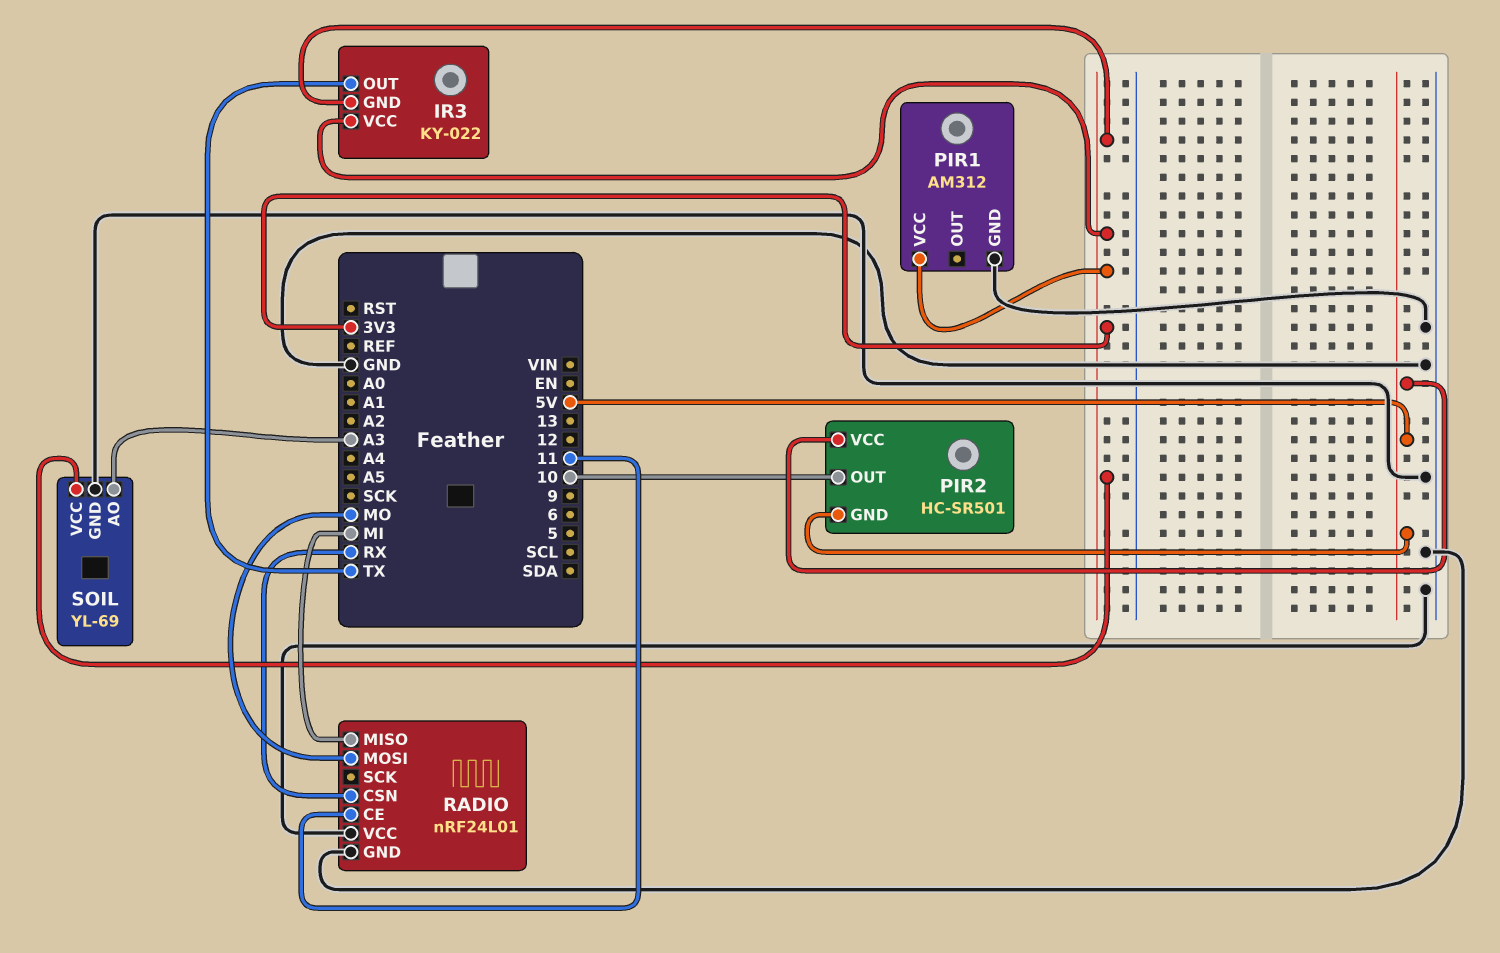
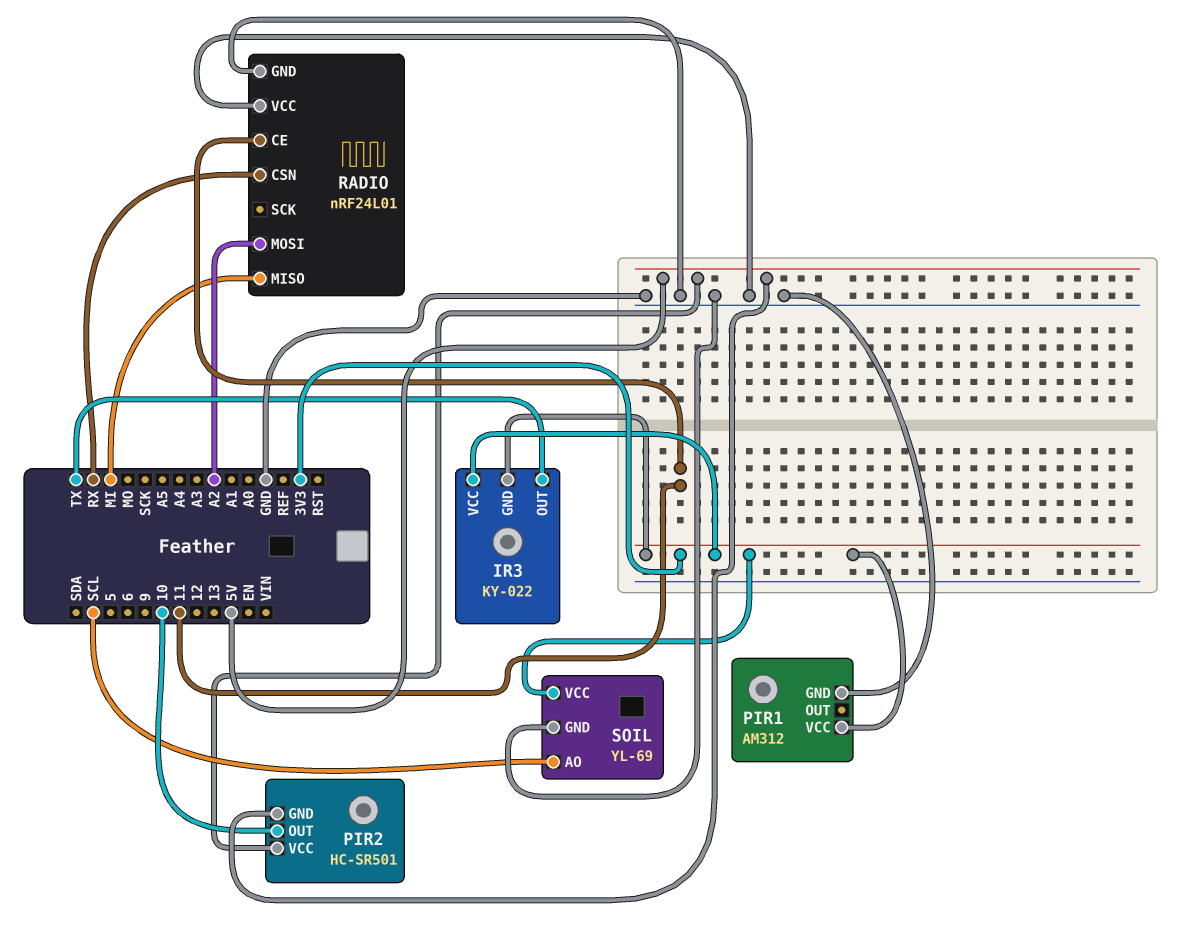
RADIO pin MOSI: MO -> A2
SOIL pin AO: A3 -> SCL

